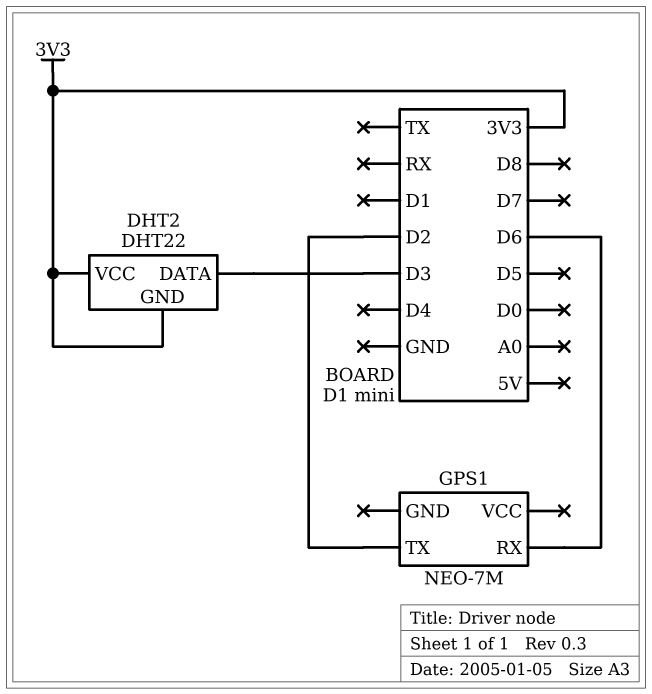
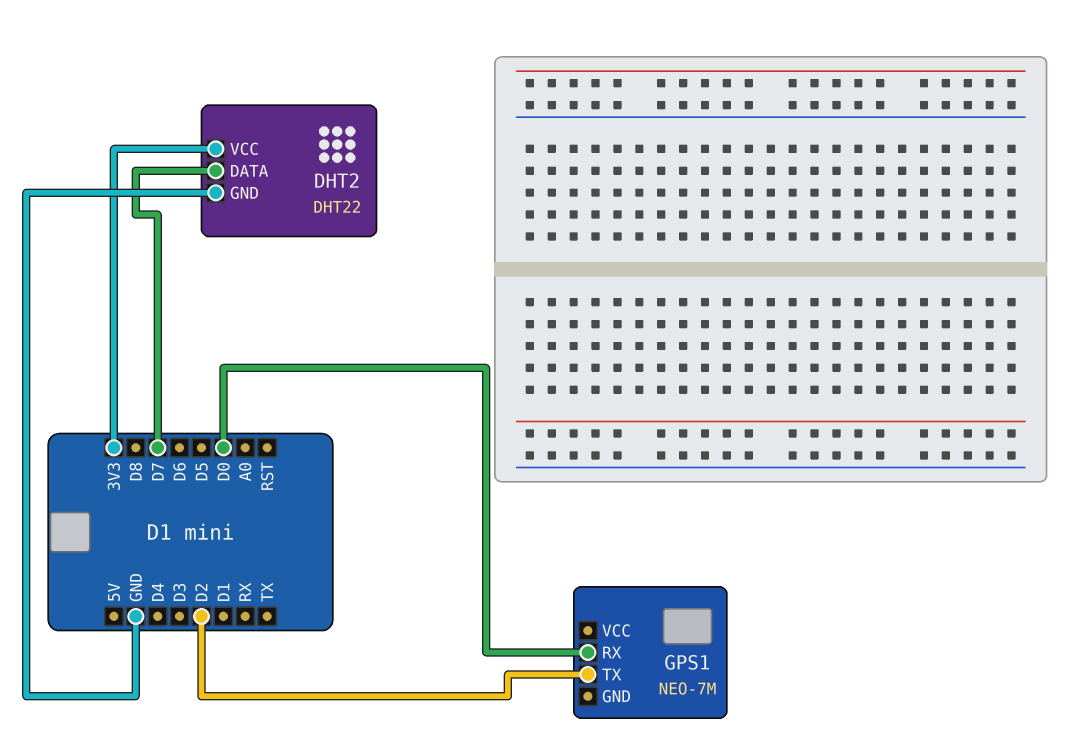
DHT2 pin DATA: D3 -> D7
DHT2 pin GND: 3V3 -> GND
GPS1 pin RX: D6 -> D0

